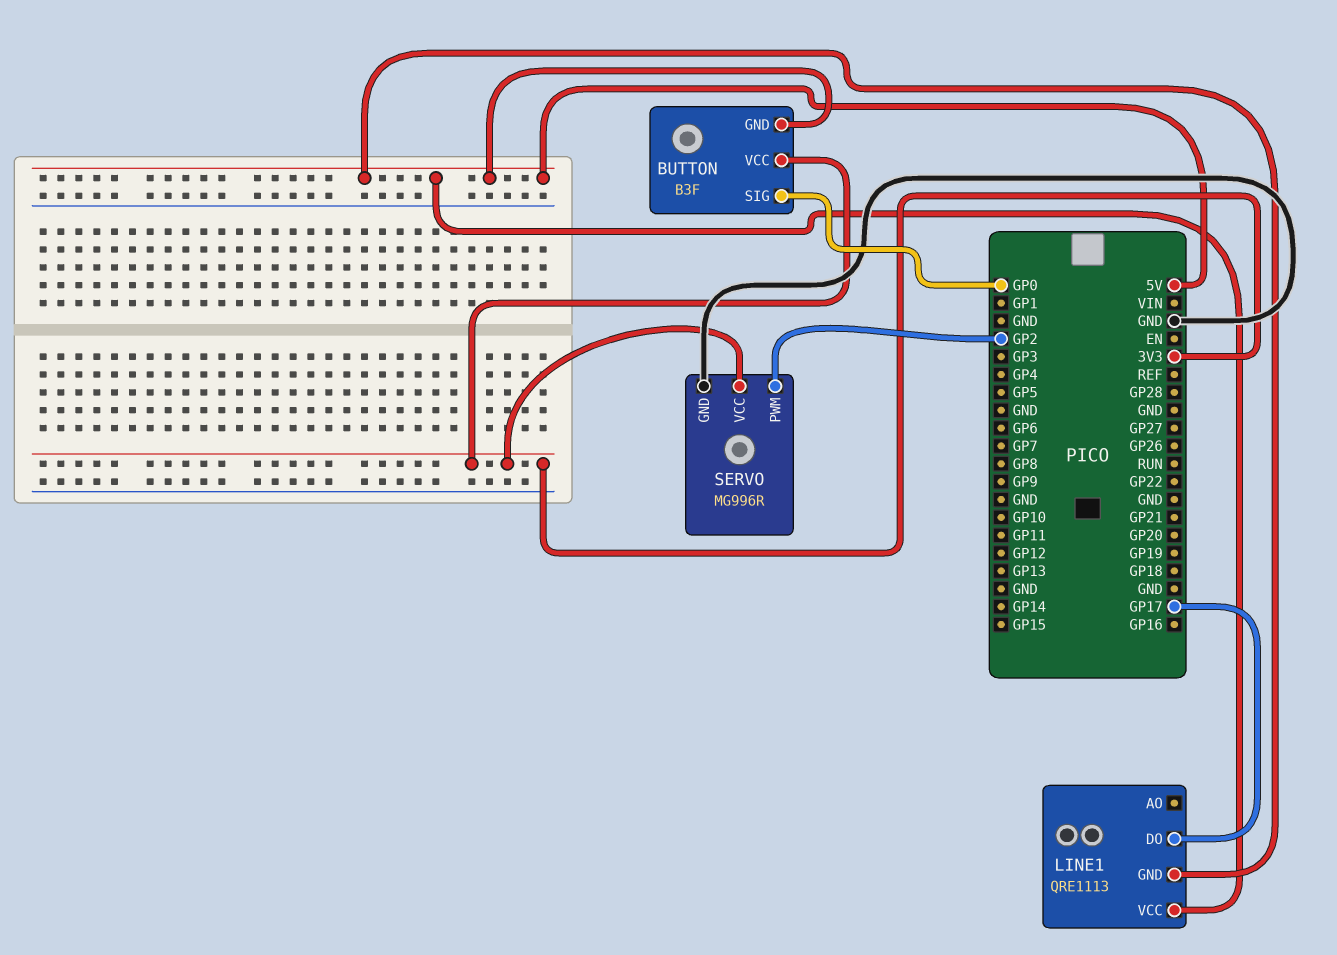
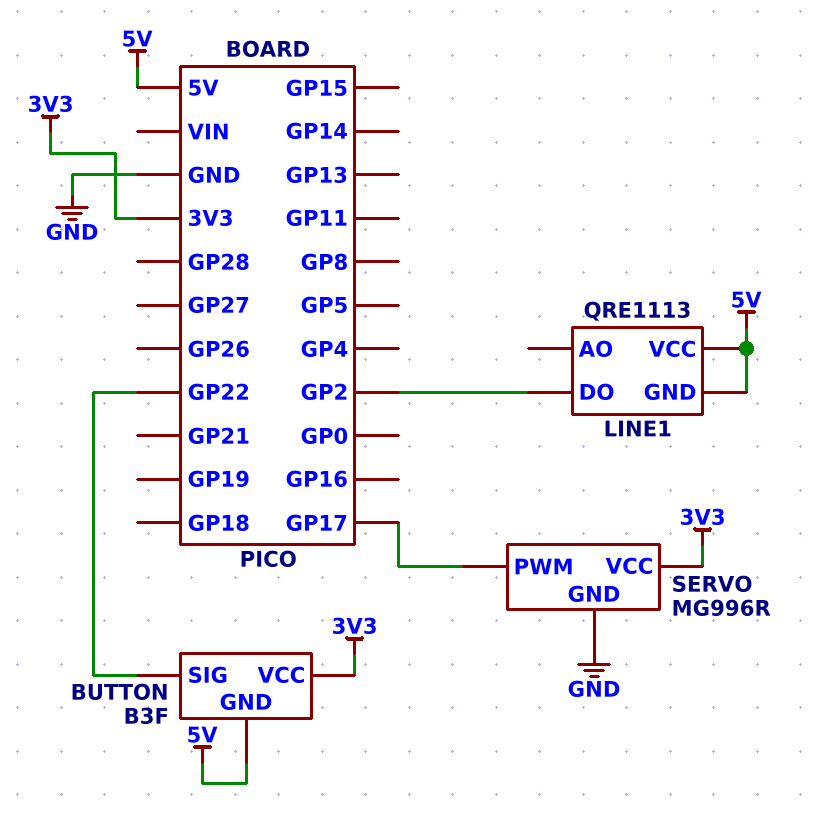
BUTTON pin SIG: GP0 -> GP22
LINE1 pin DO: GP17 -> GP2
SERVO pin PWM: GP2 -> GP17

